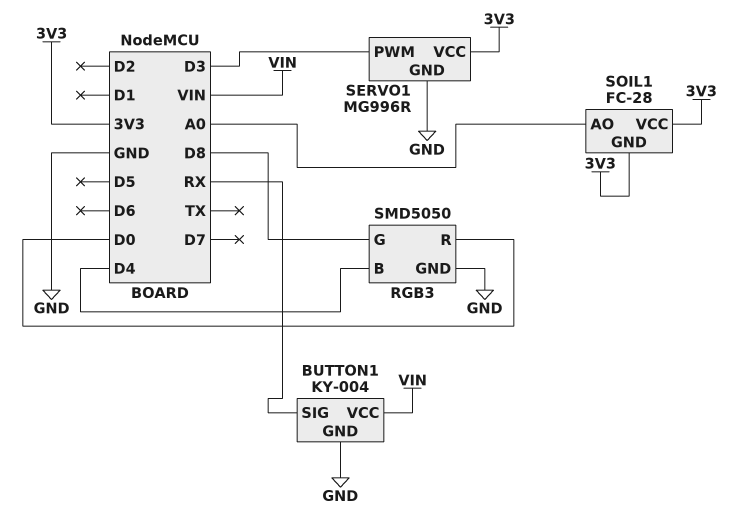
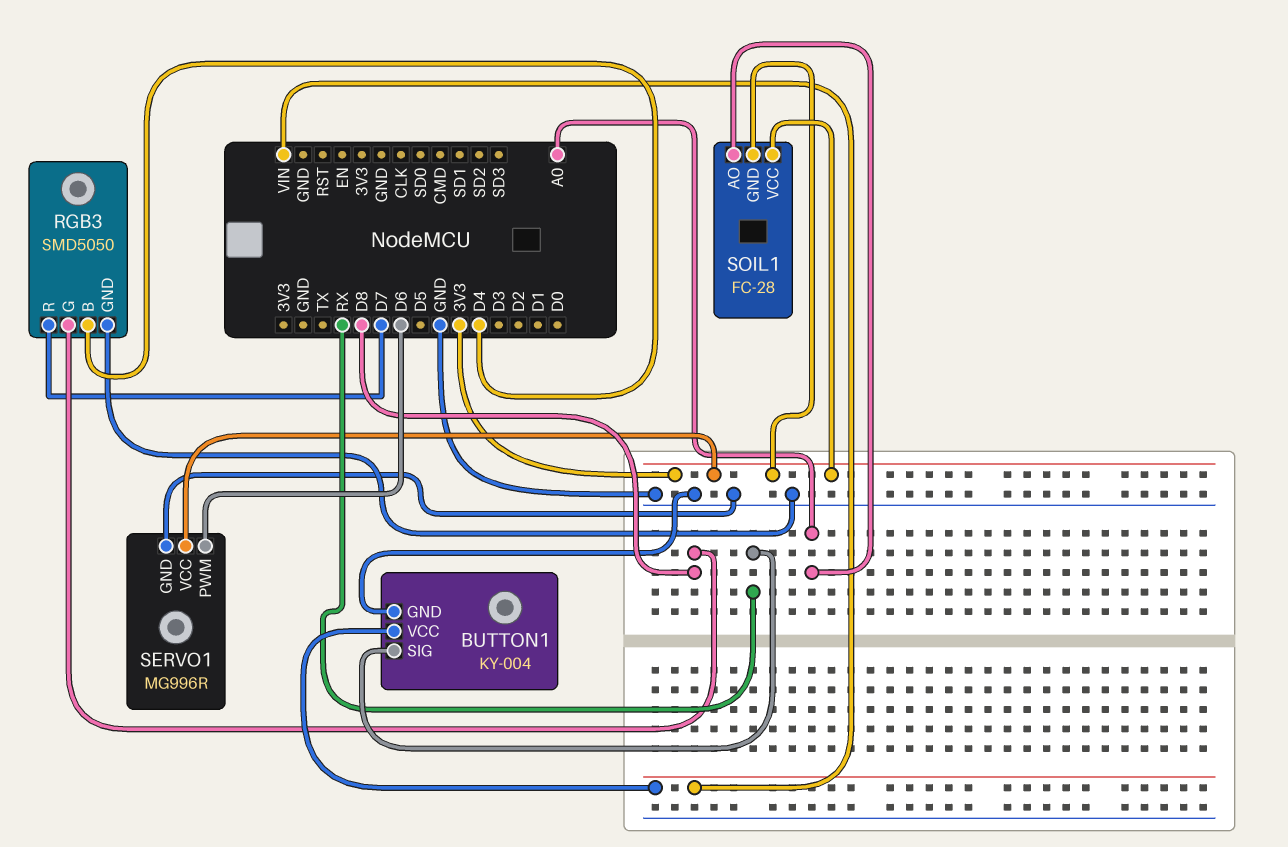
RGB3 pin R: D0 -> D7
SERVO1 pin PWM: D3 -> D6

